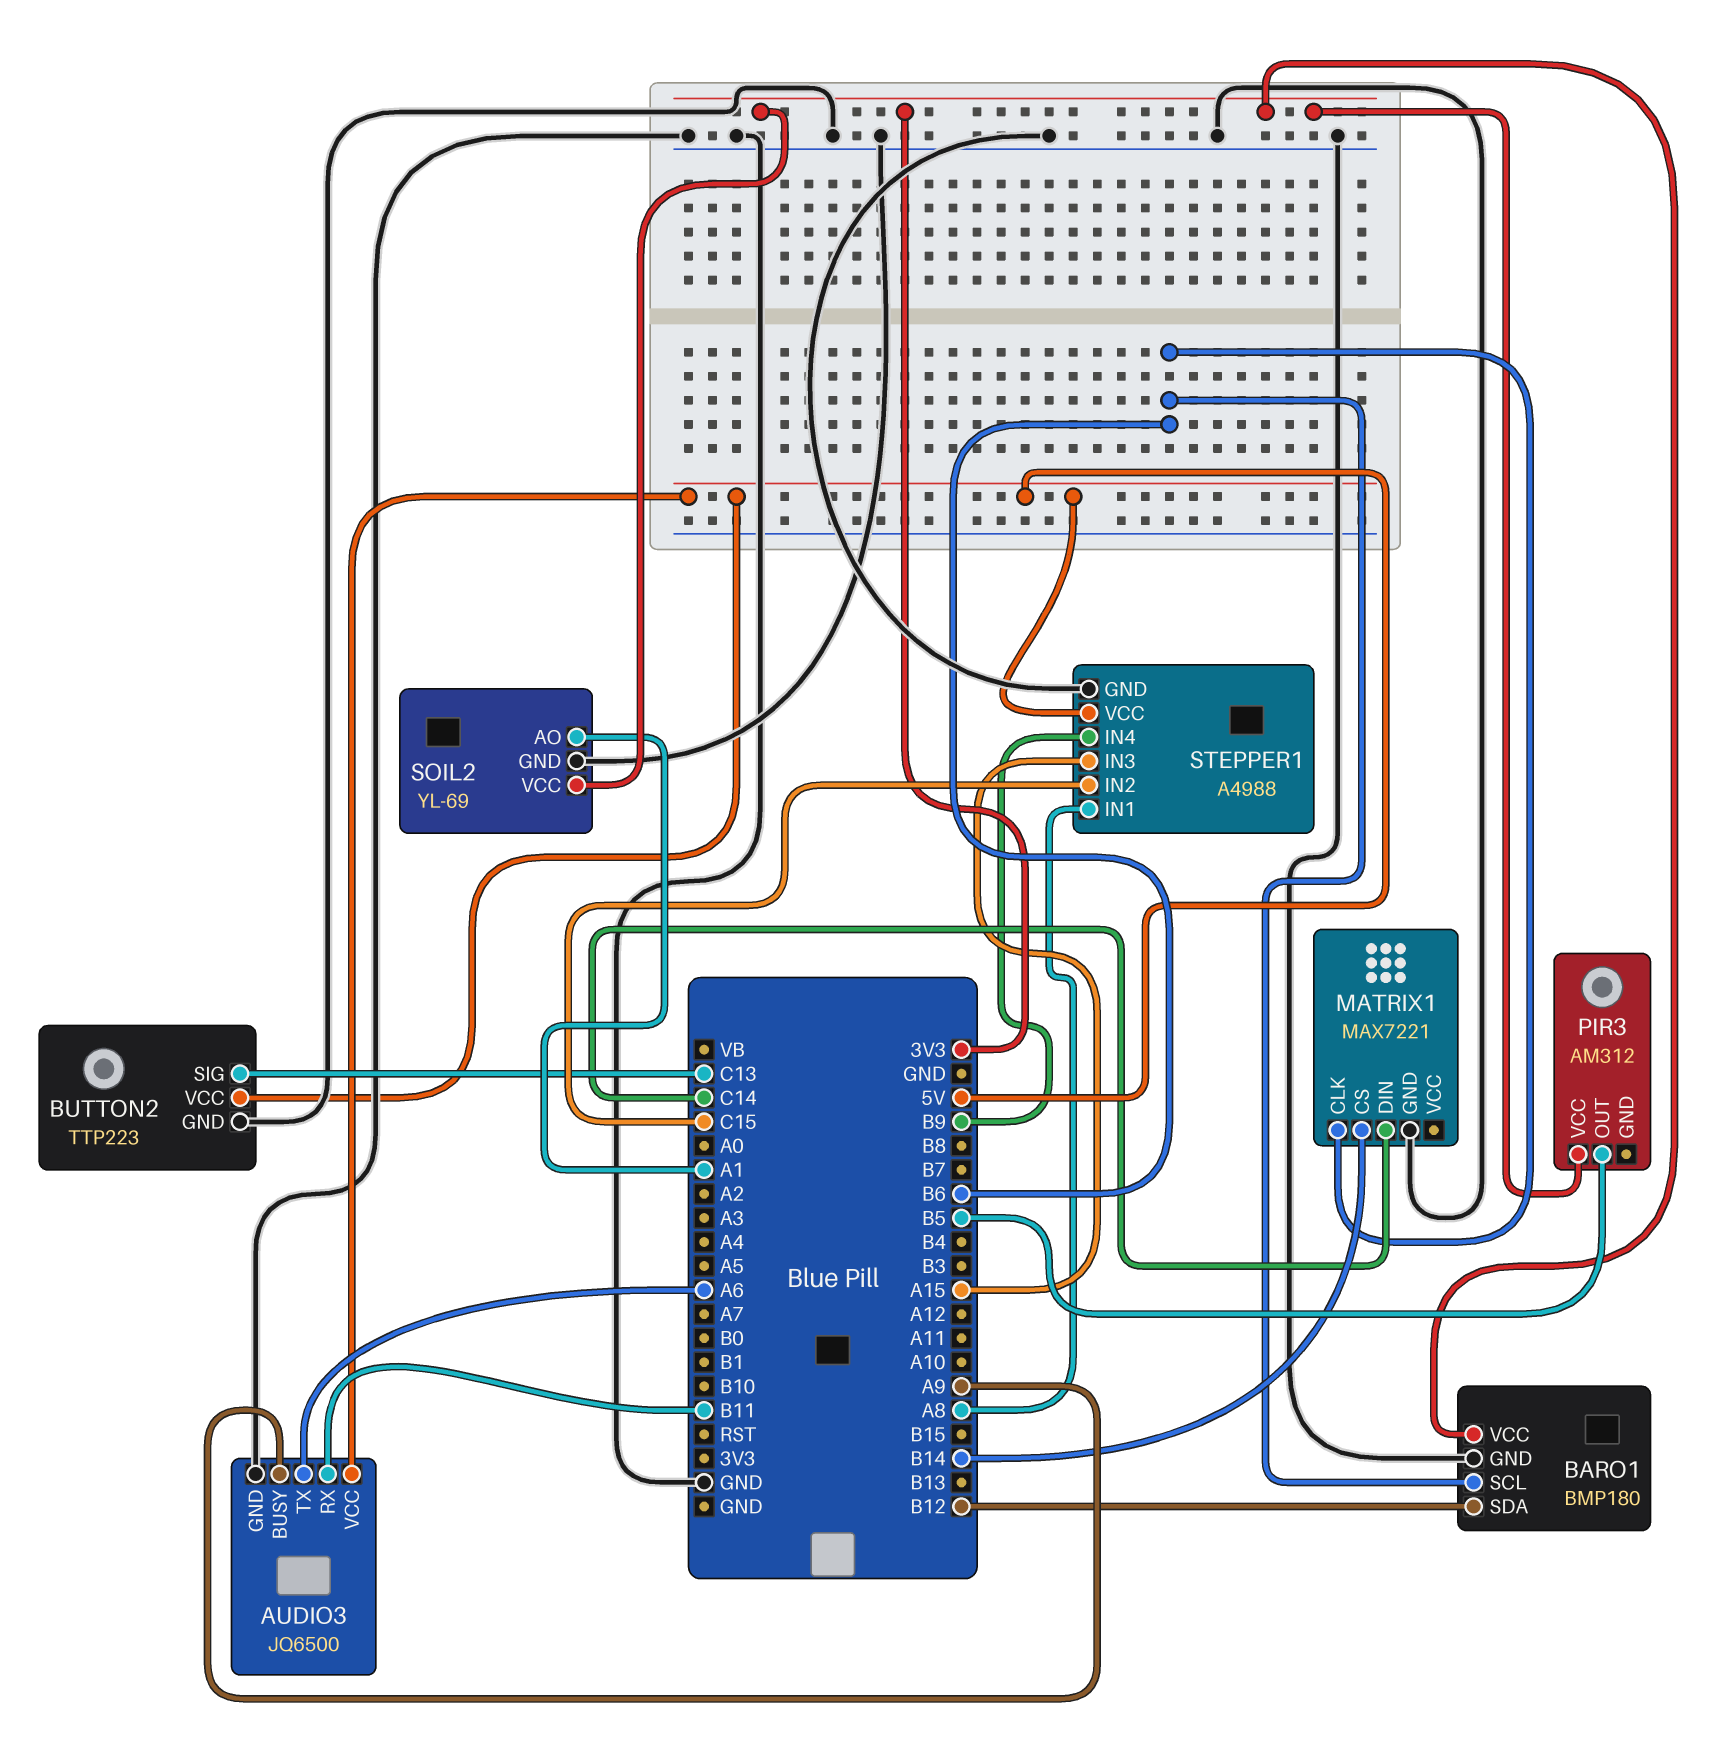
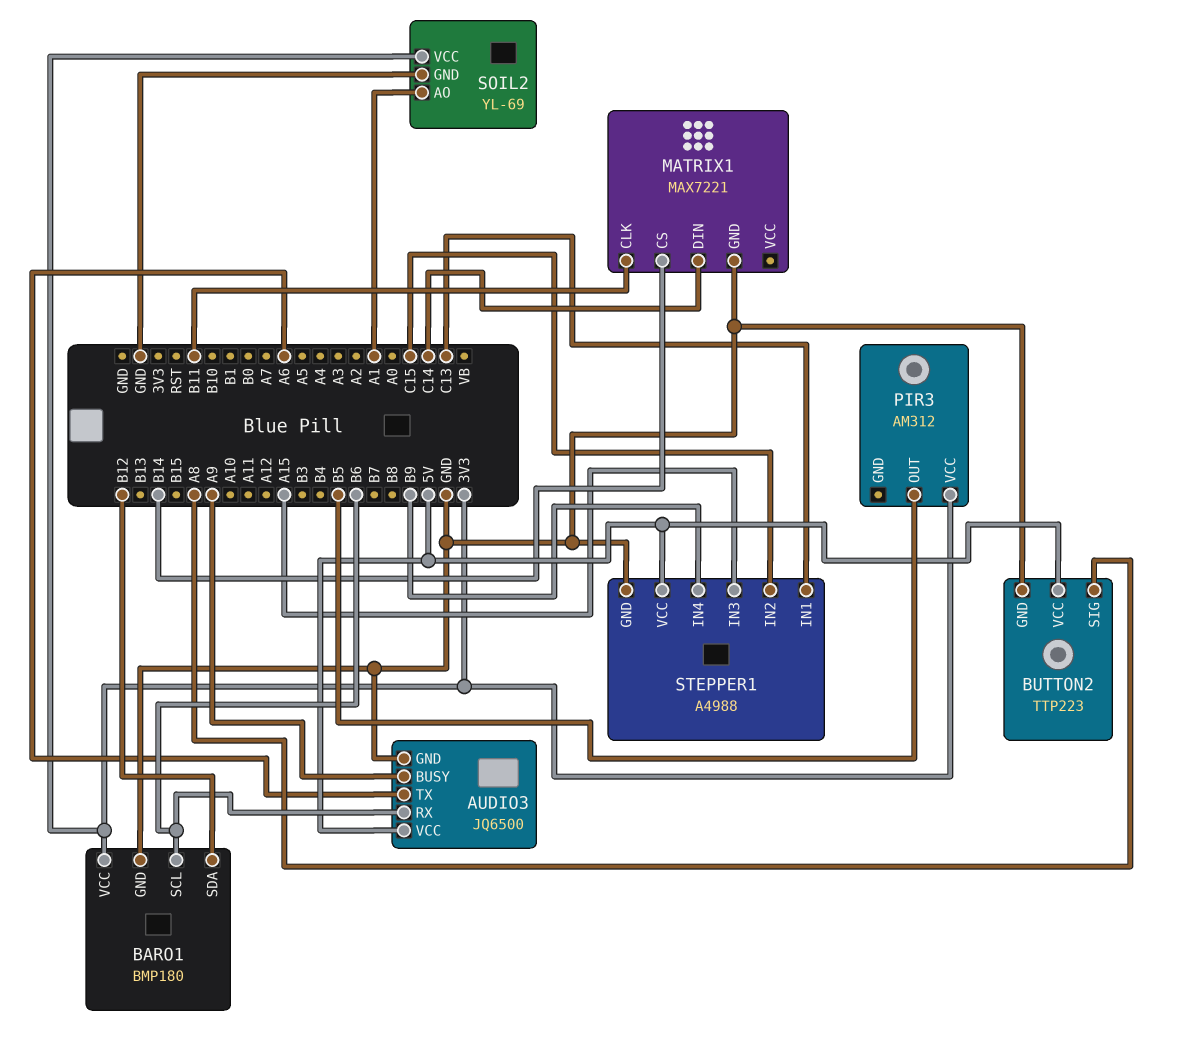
AUDIO3 pin RX: B11 -> B6
BUTTON2 pin SIG: C13 -> A8
MATRIX1 pin CLK: B6 -> B11
STEPPER1 pin IN1: A8 -> C13

